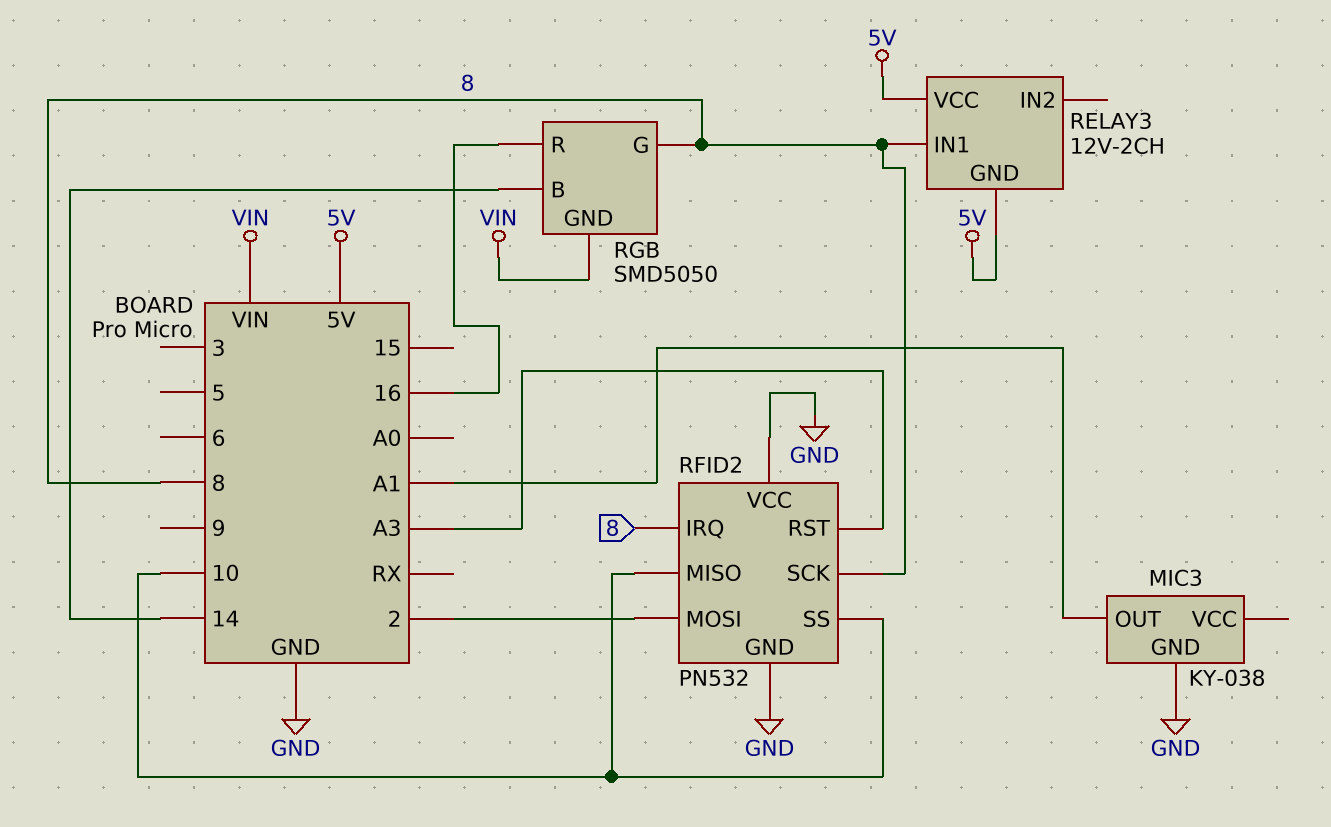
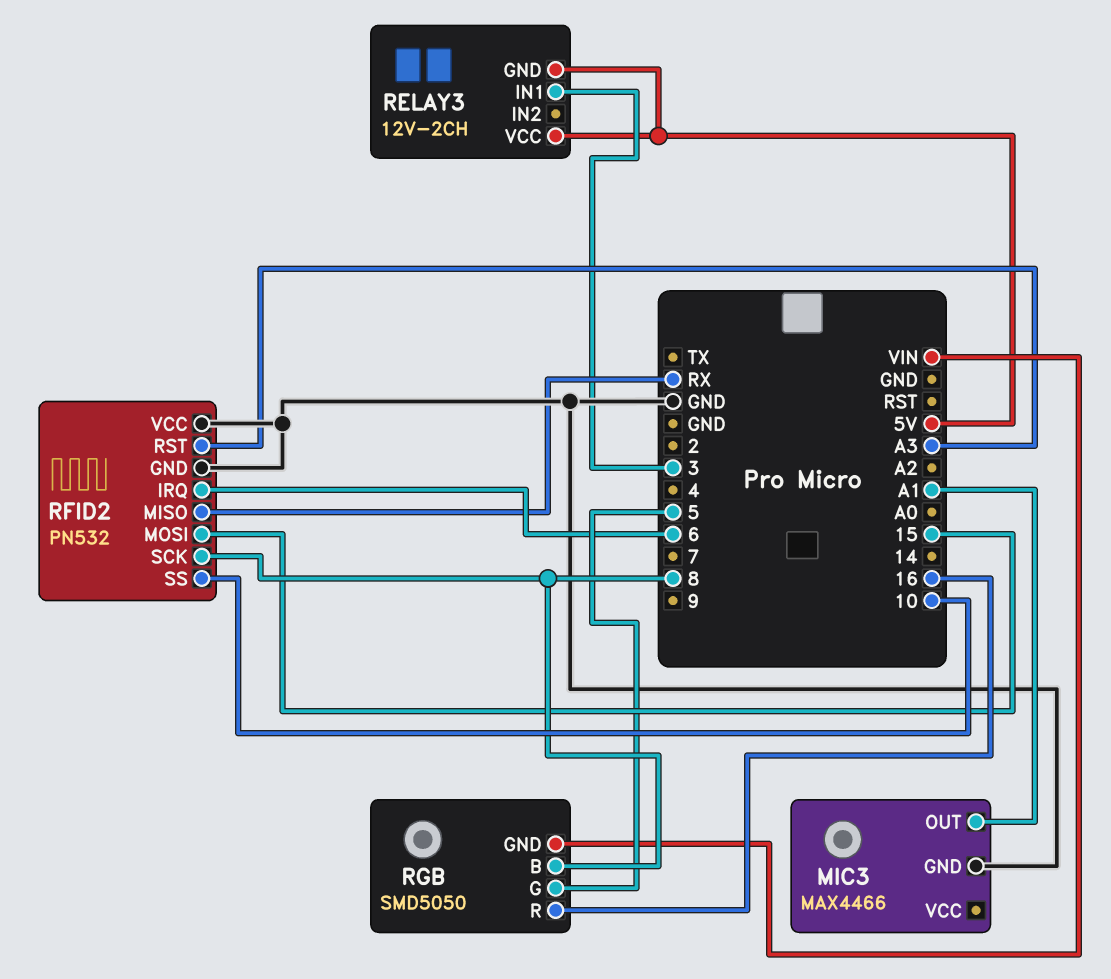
MIC3: KY-038 -> MAX4466
RELAY3 pin IN1: 8 -> 3
RFID2 pin IRQ: 8 -> 6
RFID2 pin MISO: 10 -> RX
RFID2 pin MOSI: 2 -> 15
RGB pin B: 14 -> 8
RGB pin G: 8 -> 5

